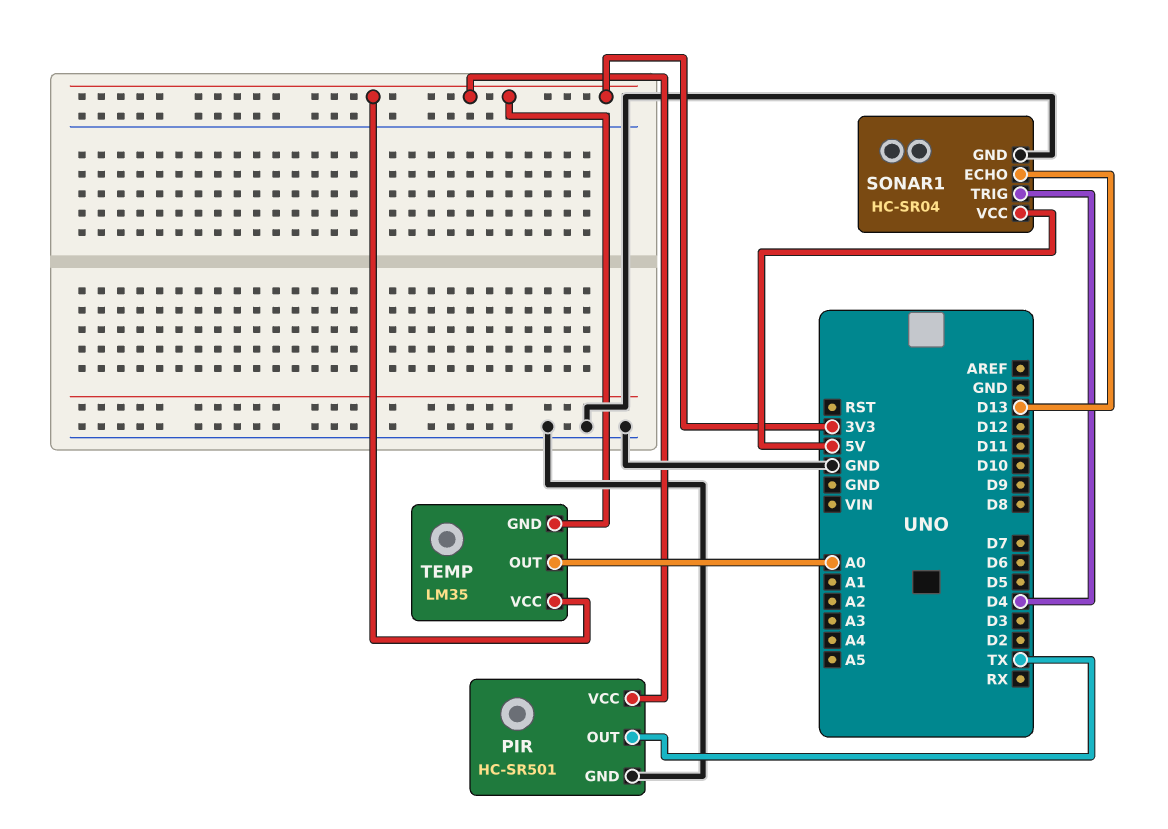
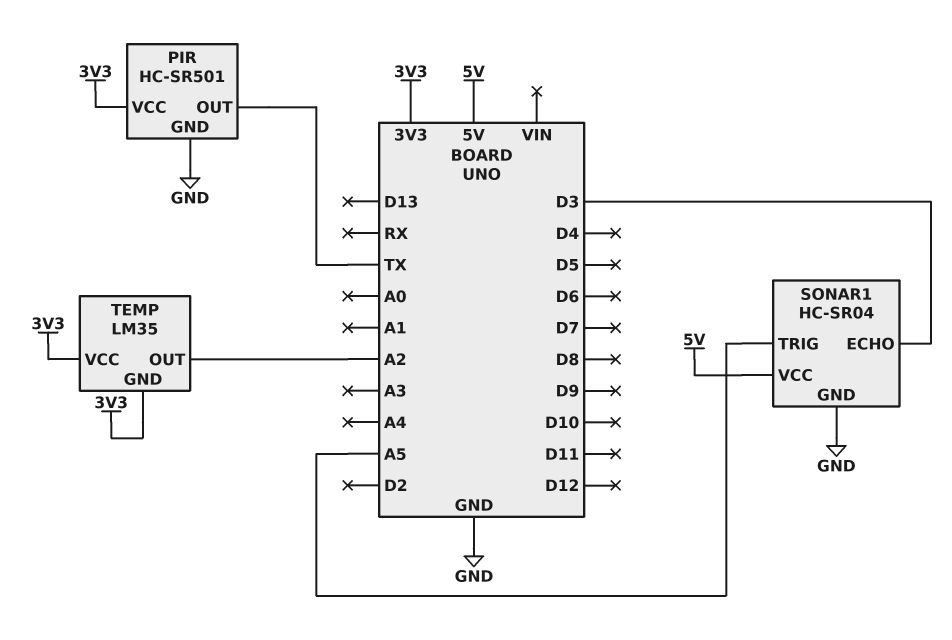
SONAR1 pin ECHO: D13 -> D3
SONAR1 pin TRIG: D4 -> A5
TEMP pin OUT: A0 -> A2

